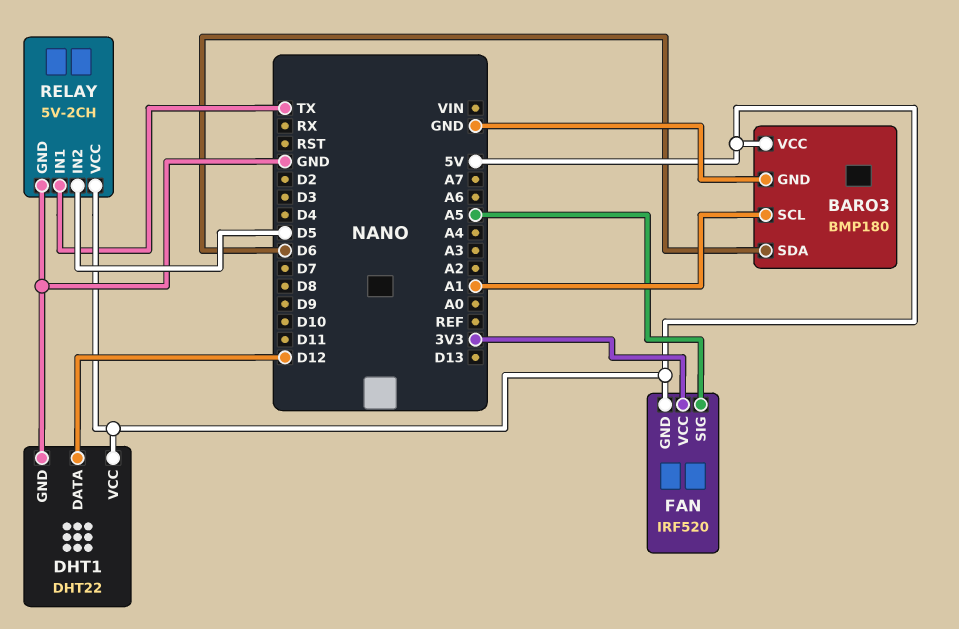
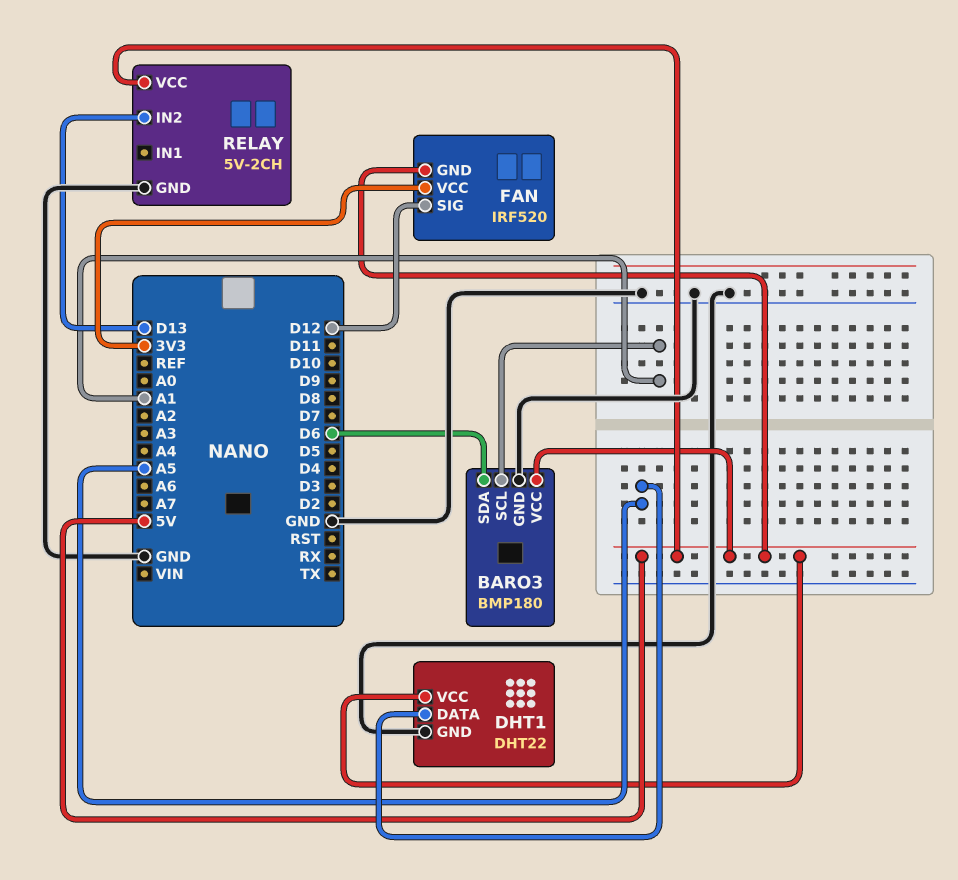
DHT1 pin DATA: D12 -> A5
FAN pin SIG: A5 -> D12
RELAY pin IN1: TX -> none
RELAY pin IN2: D5 -> D13

